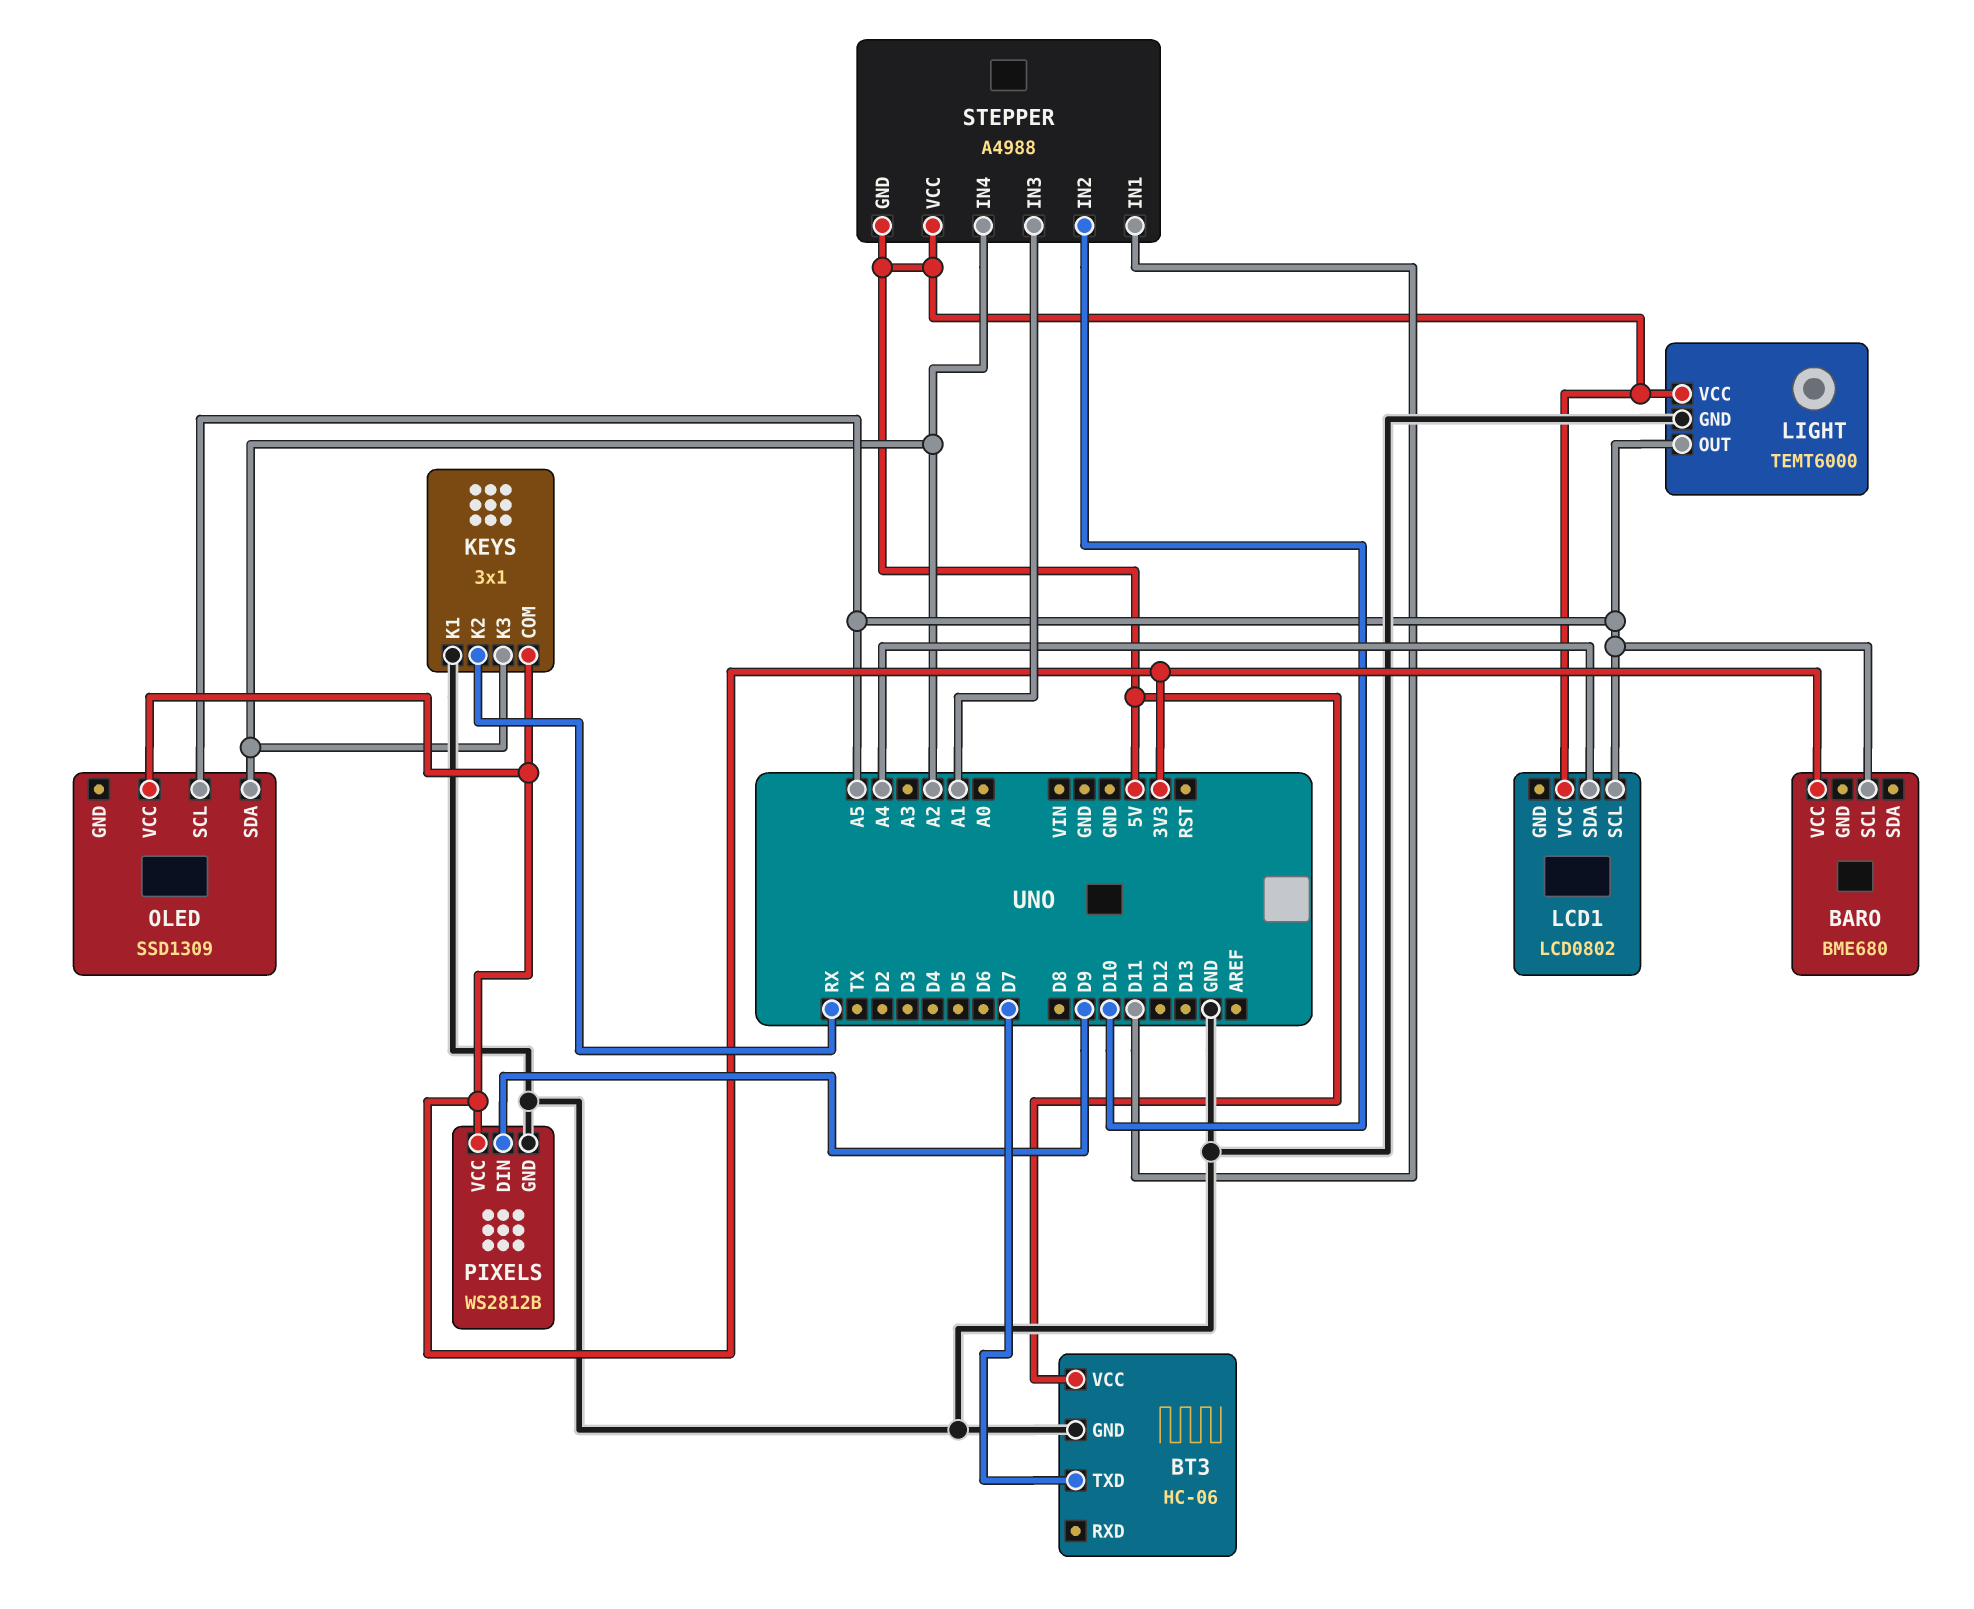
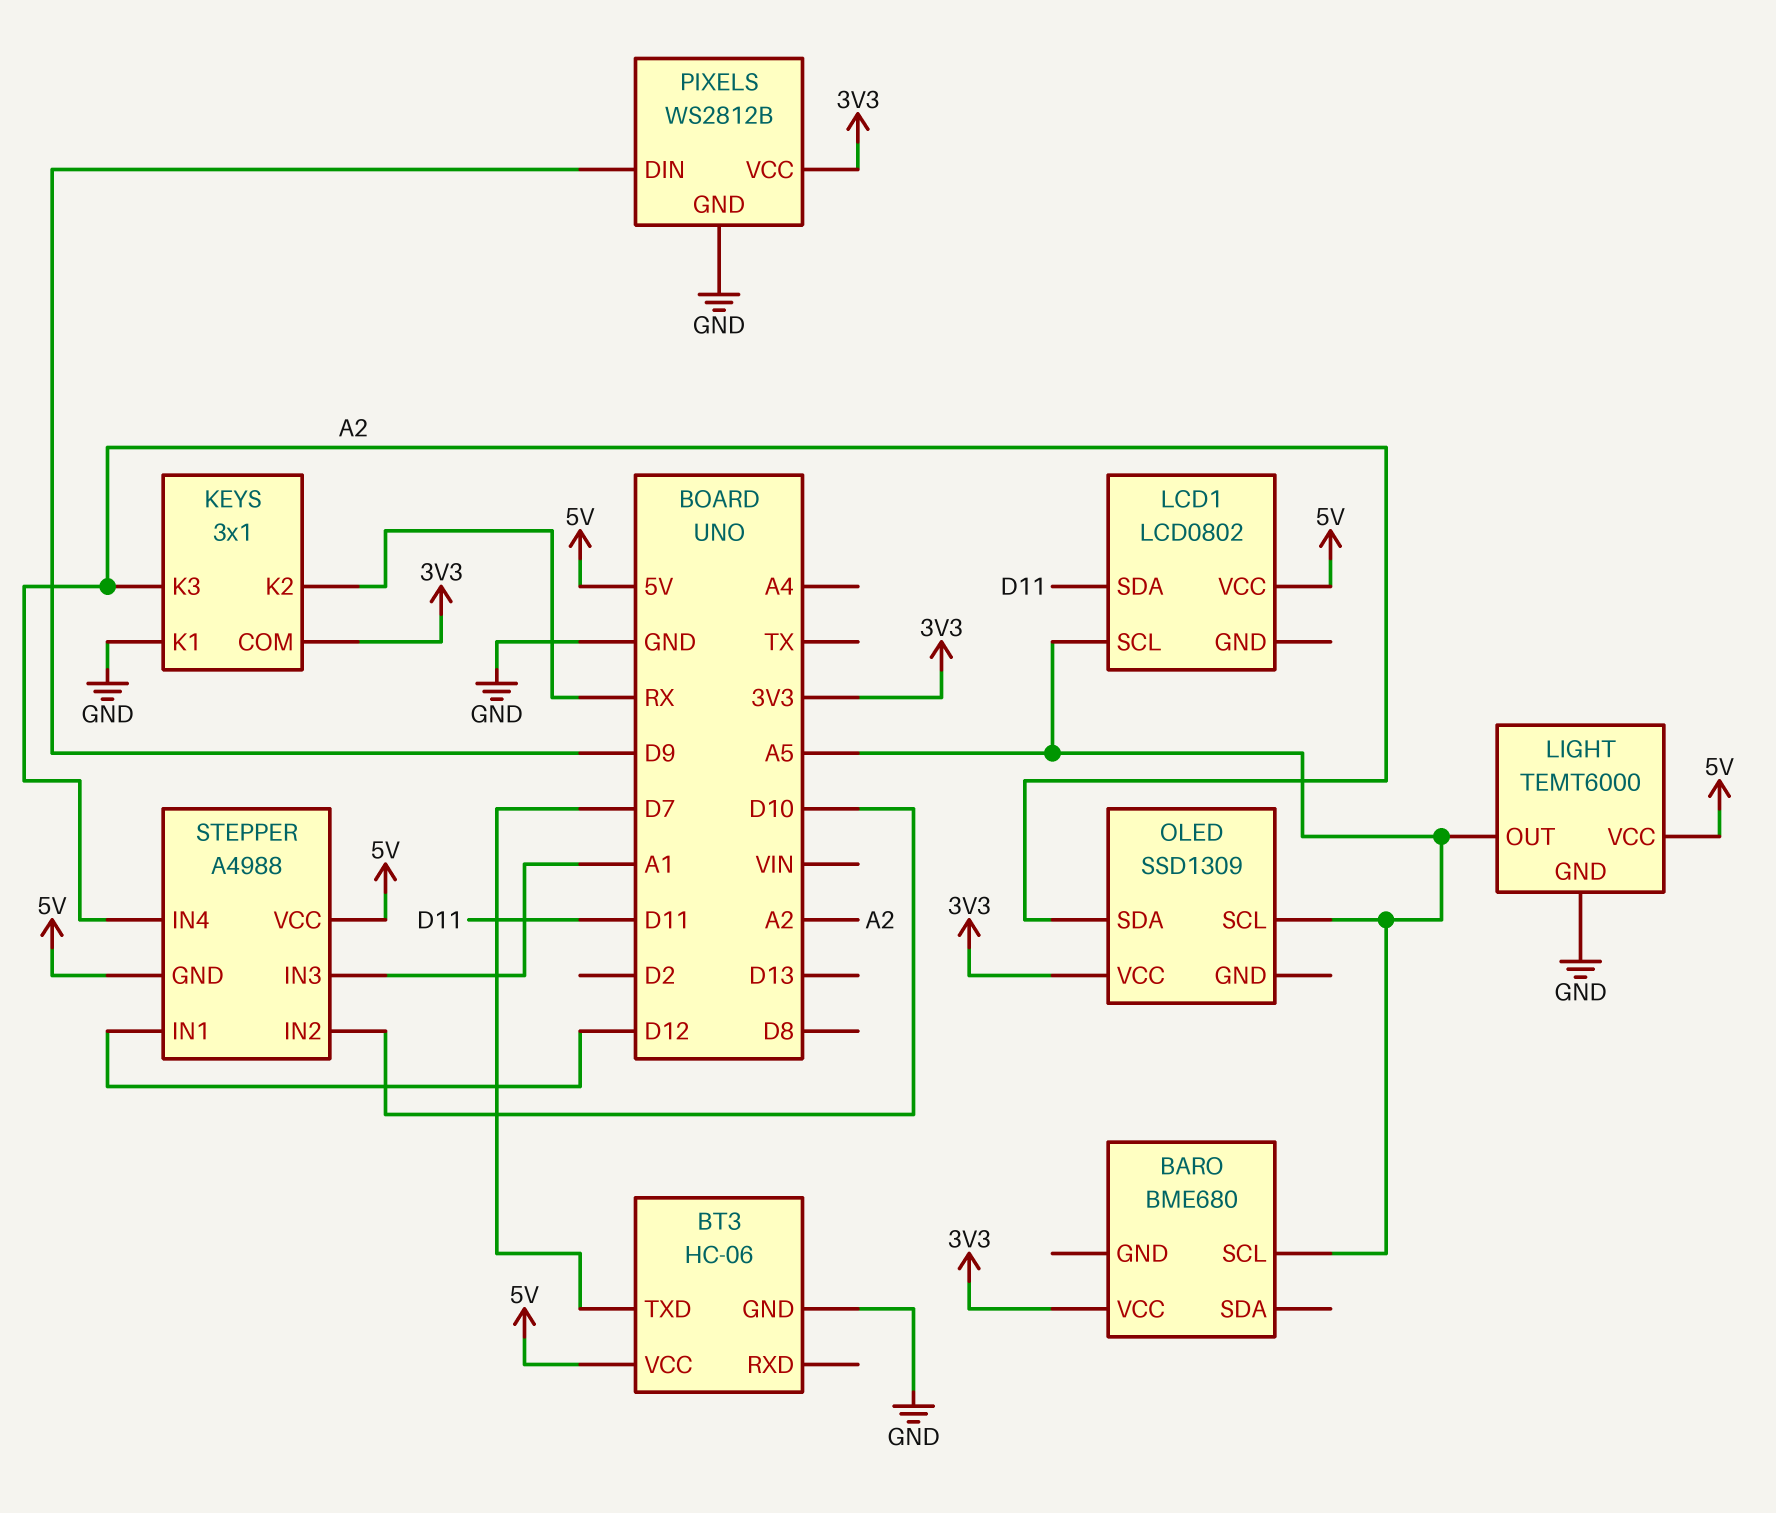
LCD1 pin SDA: A4 -> D11
STEPPER pin IN1: D11 -> D12

